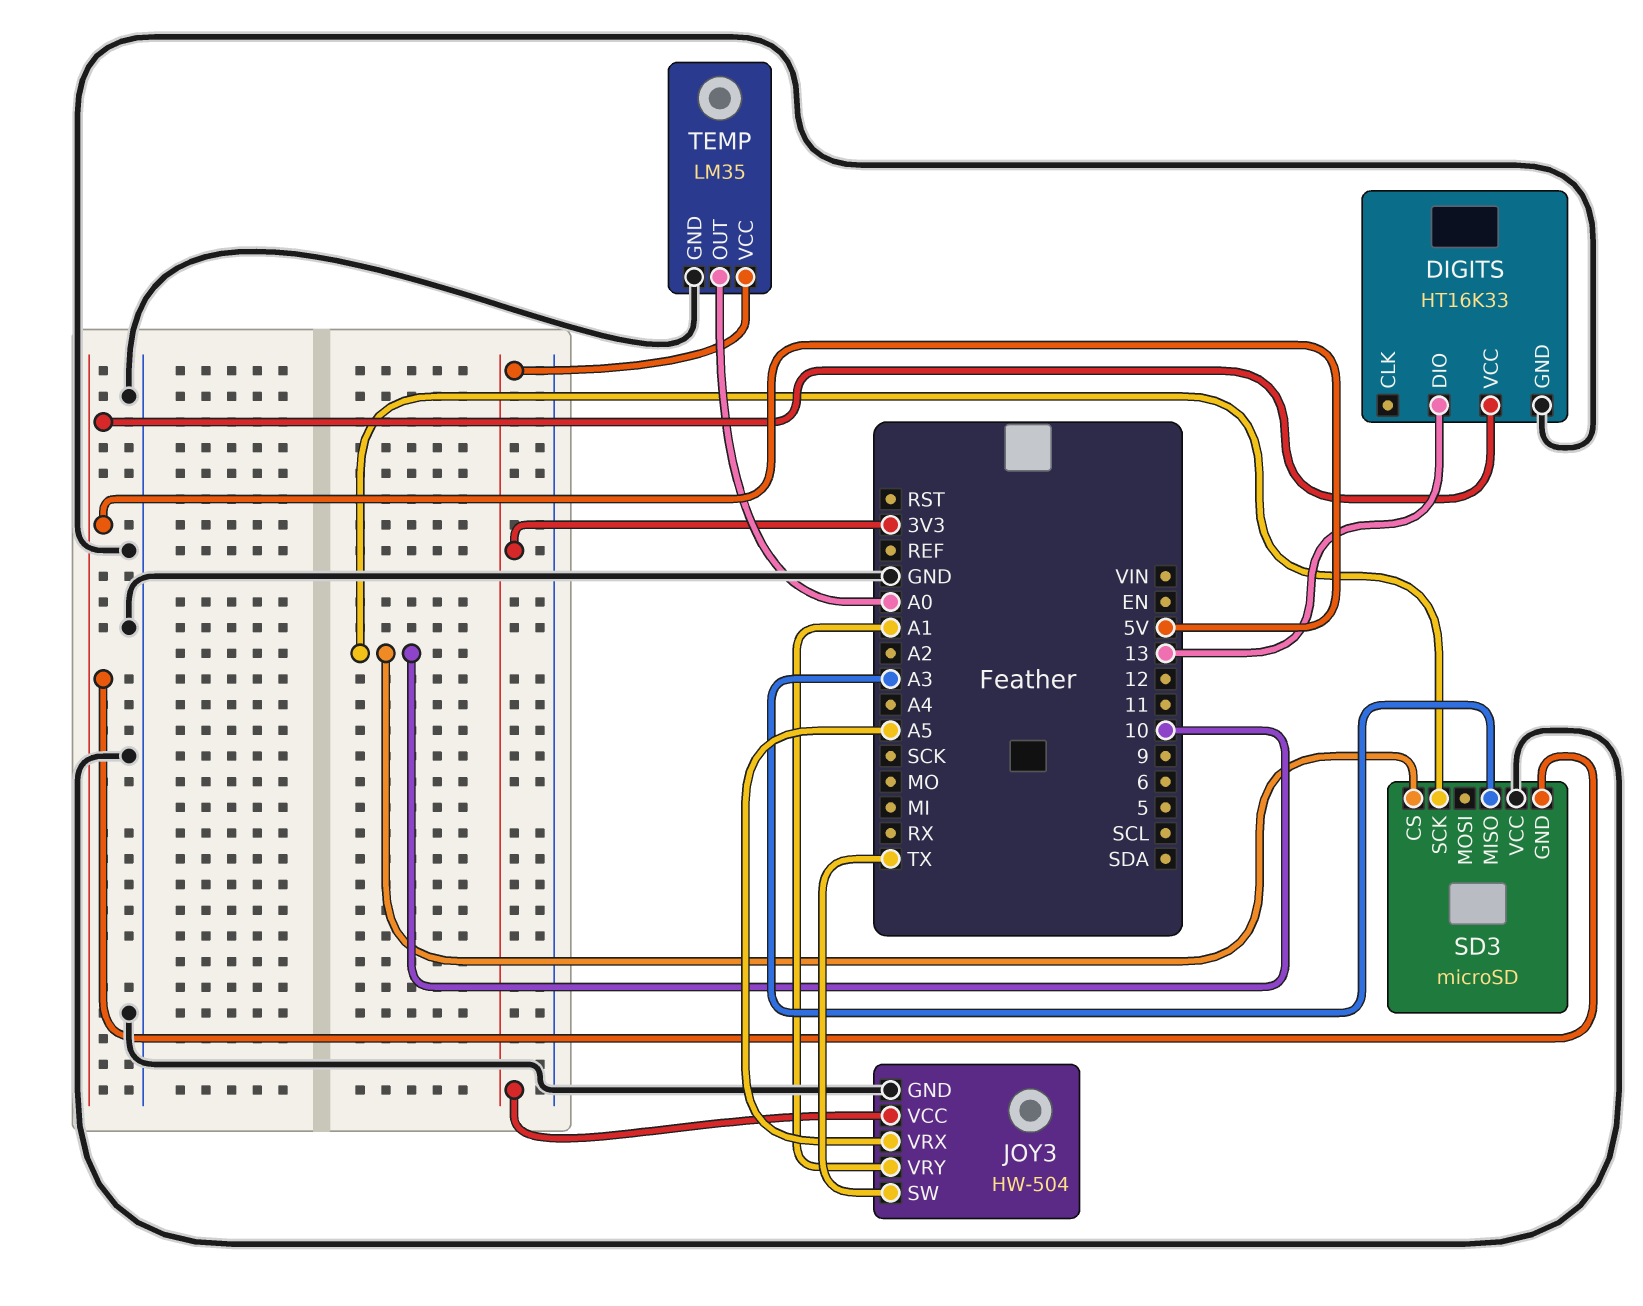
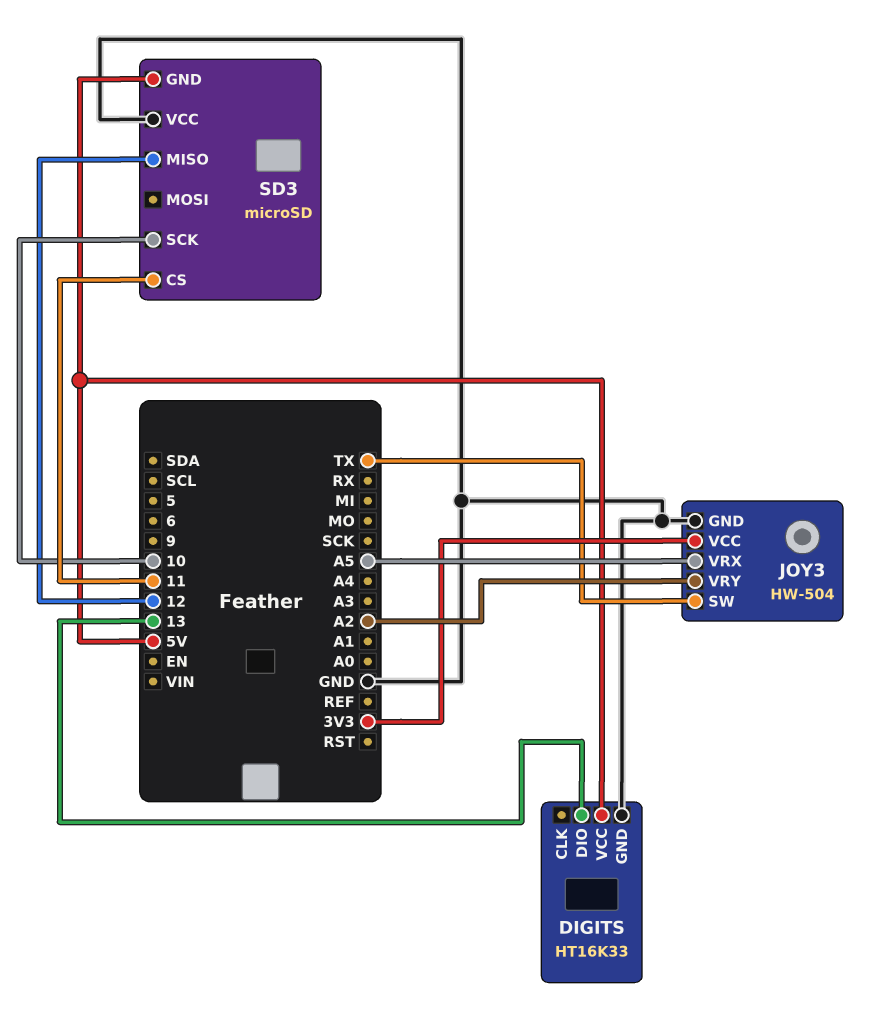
JOY3 pin VRY: A1 -> A2
SD3 pin CS: 10 -> 11
SD3 pin MISO: A3 -> 12
TEMP: LM35 -> none
TEMP pin GND: GND -> none
TEMP pin OUT: A0 -> none
TEMP pin VCC: 3V3 -> none

